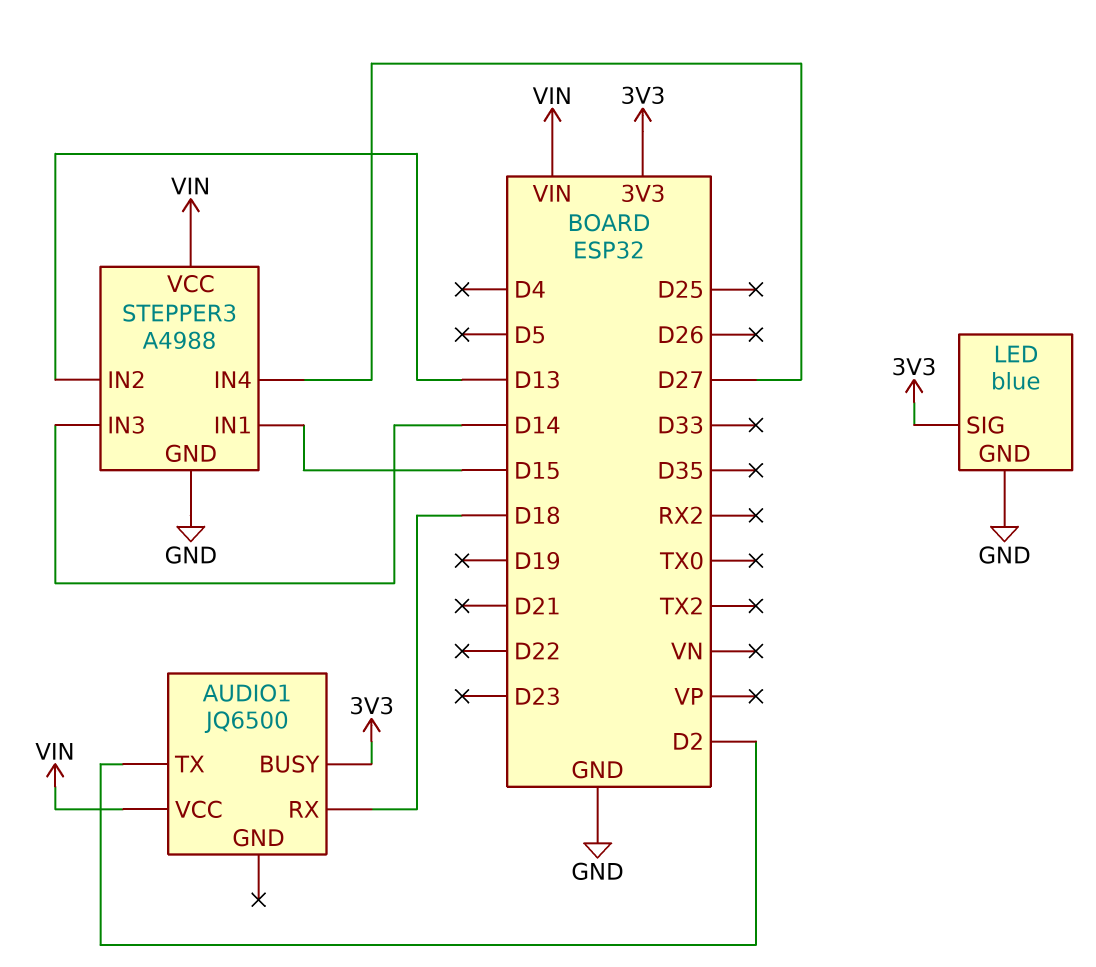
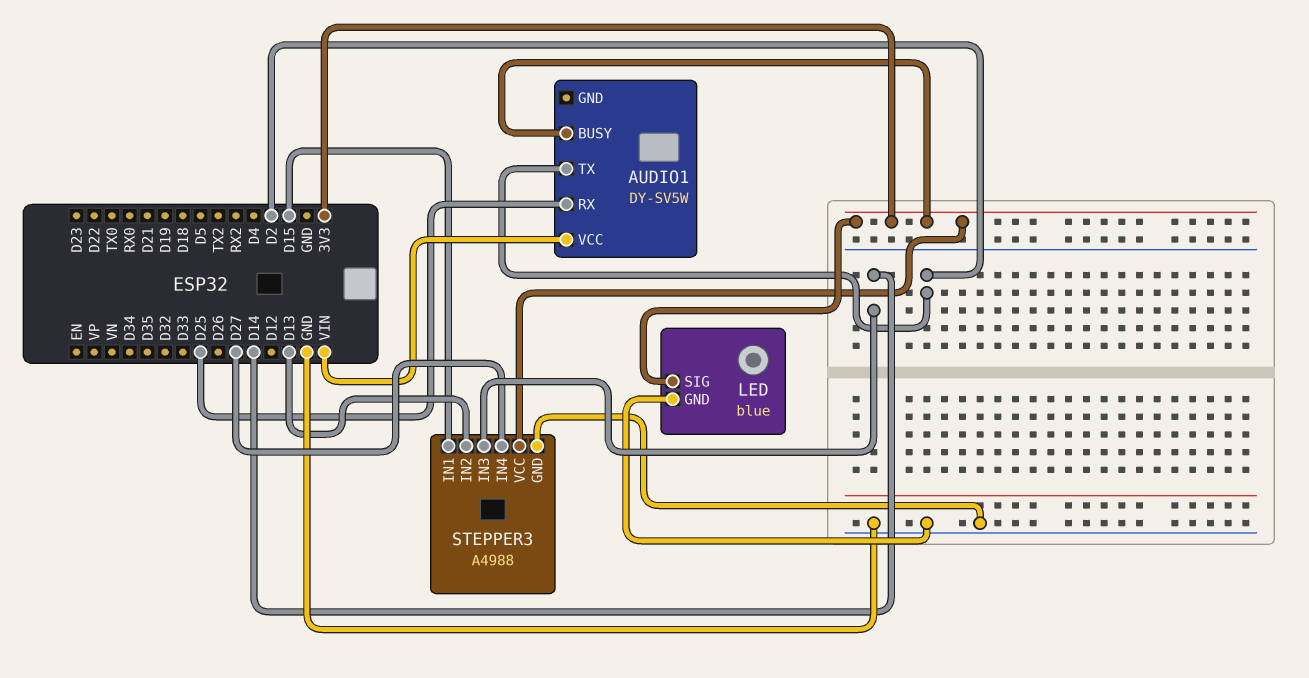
AUDIO1: JQ6500 -> DY-SV5W
AUDIO1 pin RX: D18 -> D25
STEPPER3 pin VCC: VIN -> 3V3

